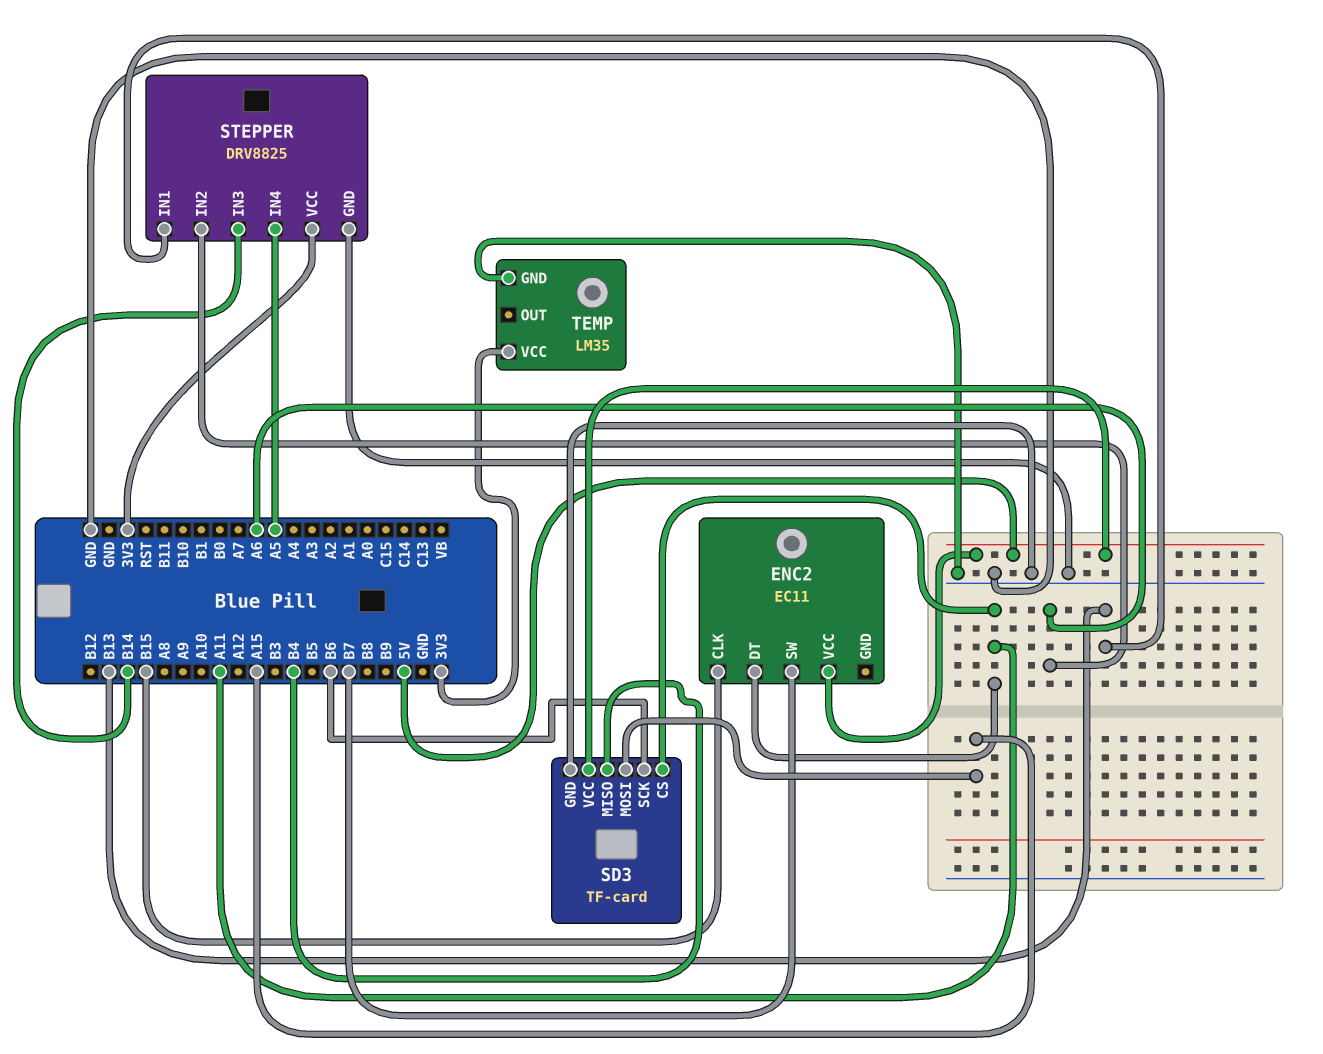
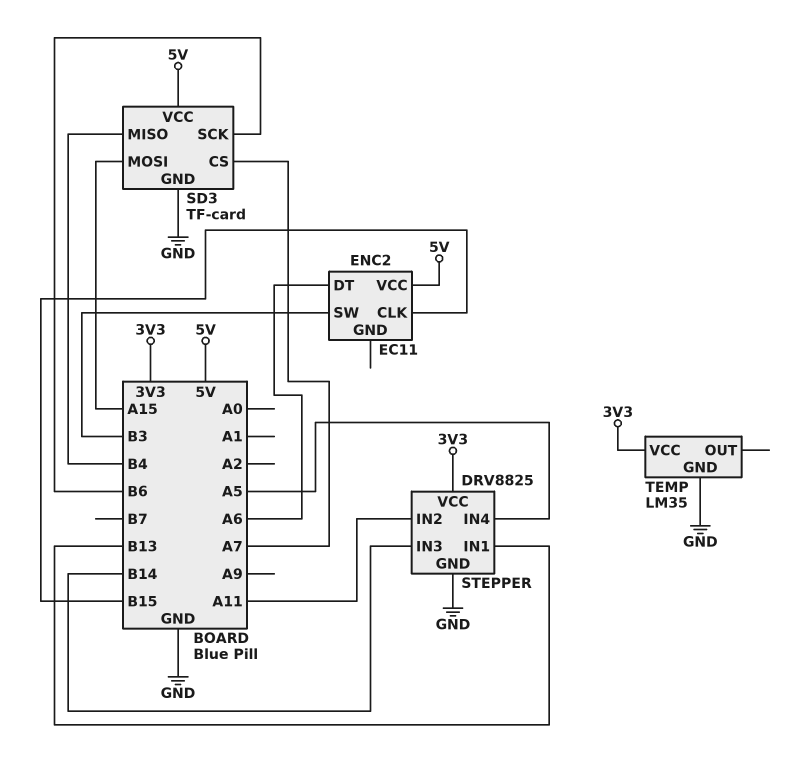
ENC2 pin DT: A11 -> A6
ENC2 pin SW: B7 -> B3
SD3 pin CS: A11 -> A7
STEPPER pin IN2: A6 -> A11

